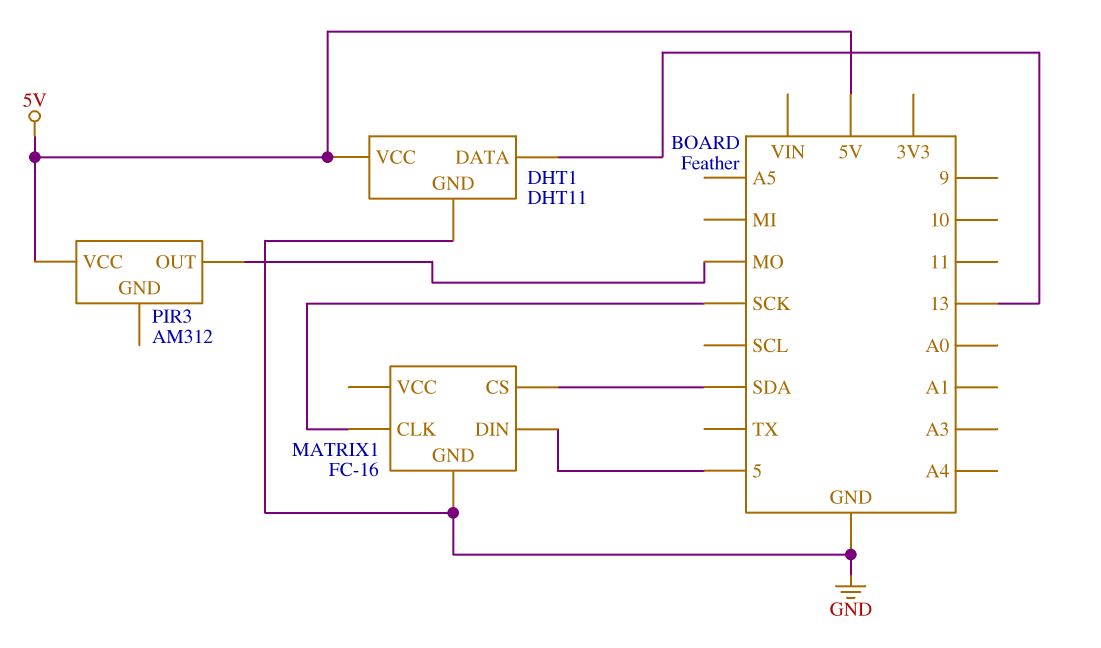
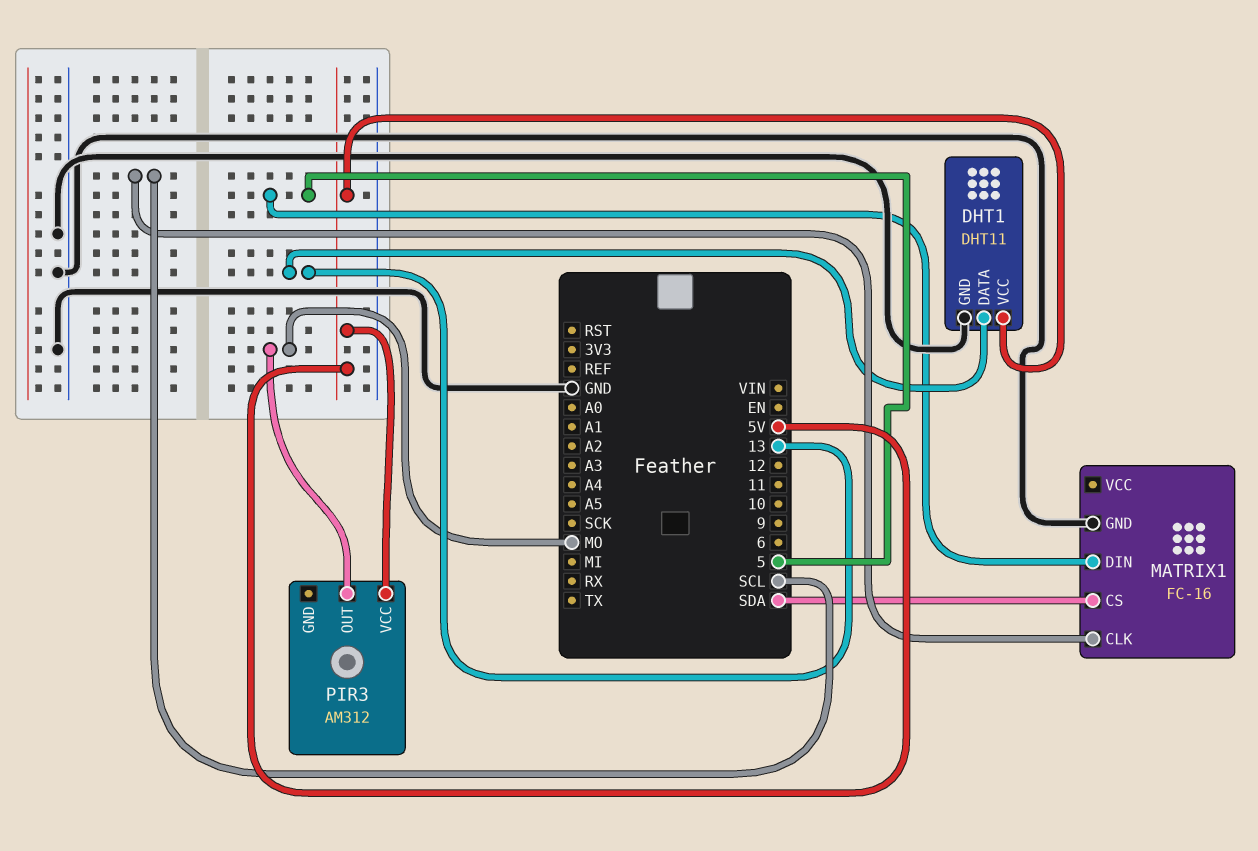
MATRIX1 pin CLK: SCK -> SCL

